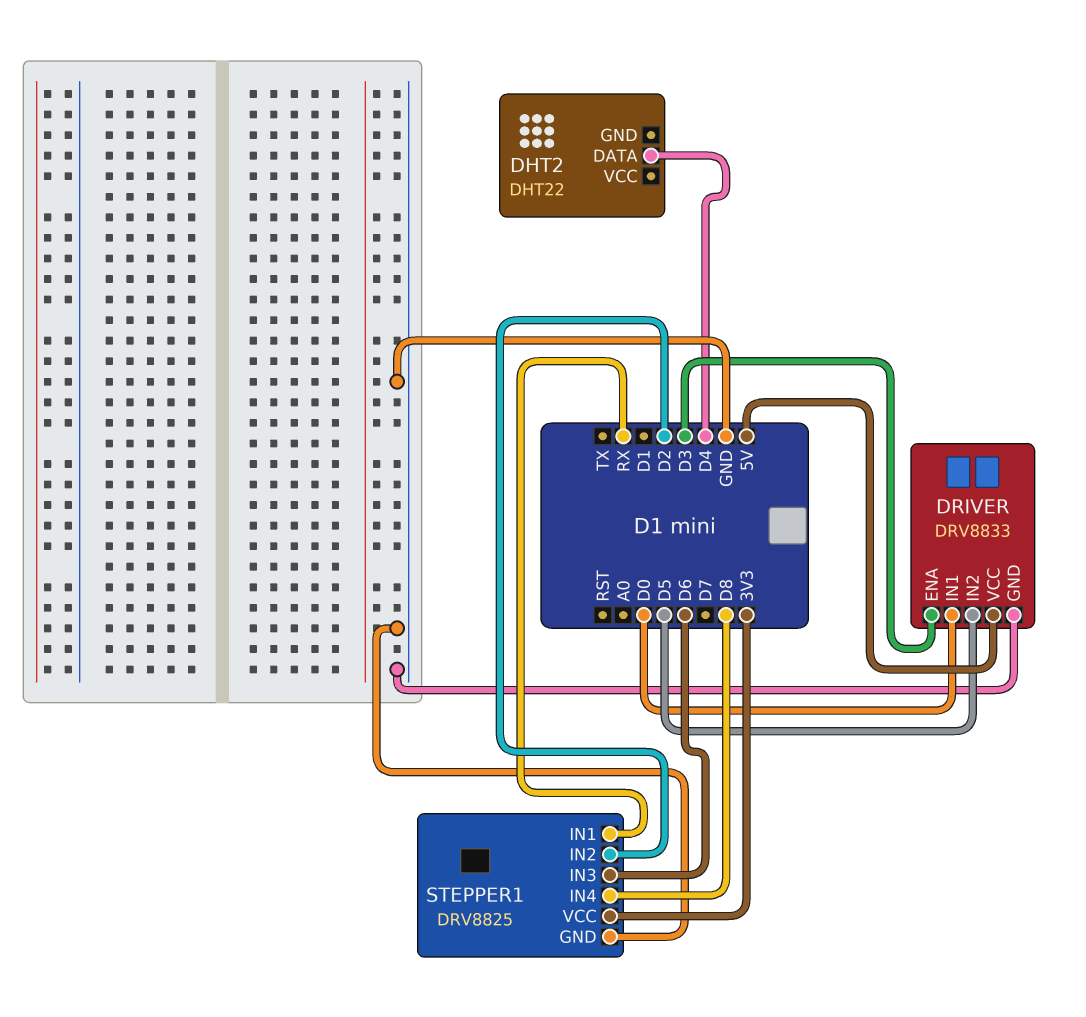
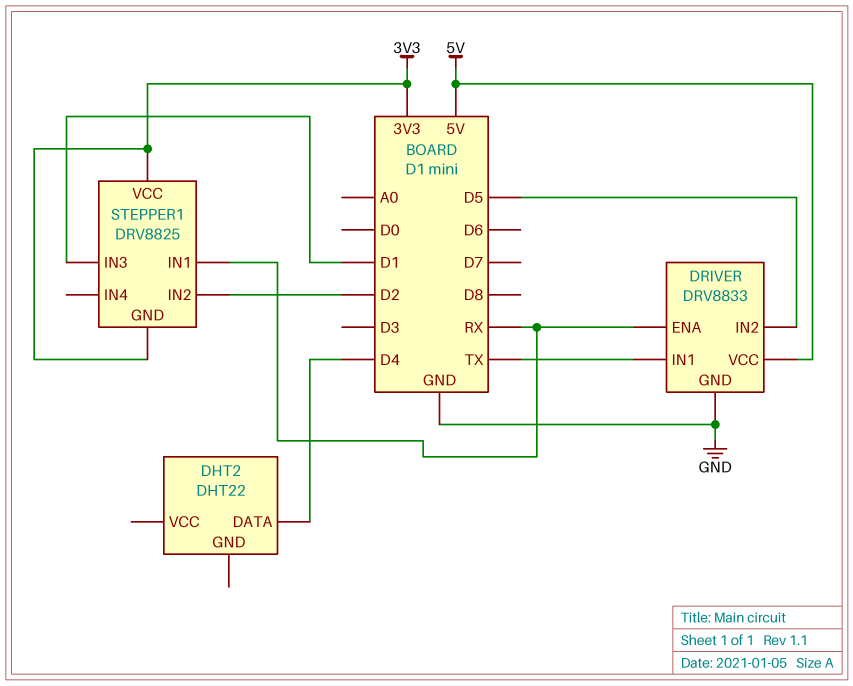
DRIVER pin ENA: D3 -> RX
DRIVER pin IN1: D0 -> TX
STEPPER1 pin GND: GND -> 3V3
STEPPER1 pin IN3: D6 -> D1
STEPPER1 pin IN4: D8 -> none

